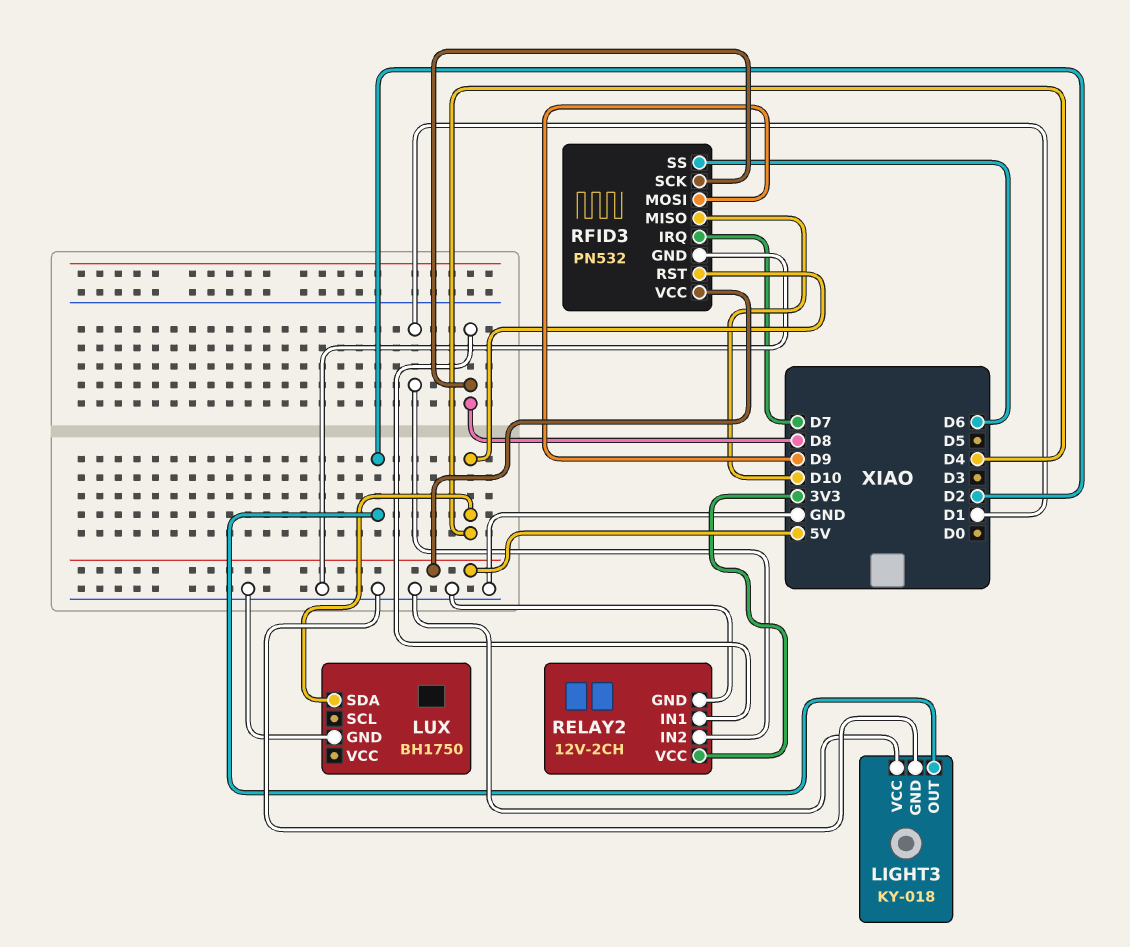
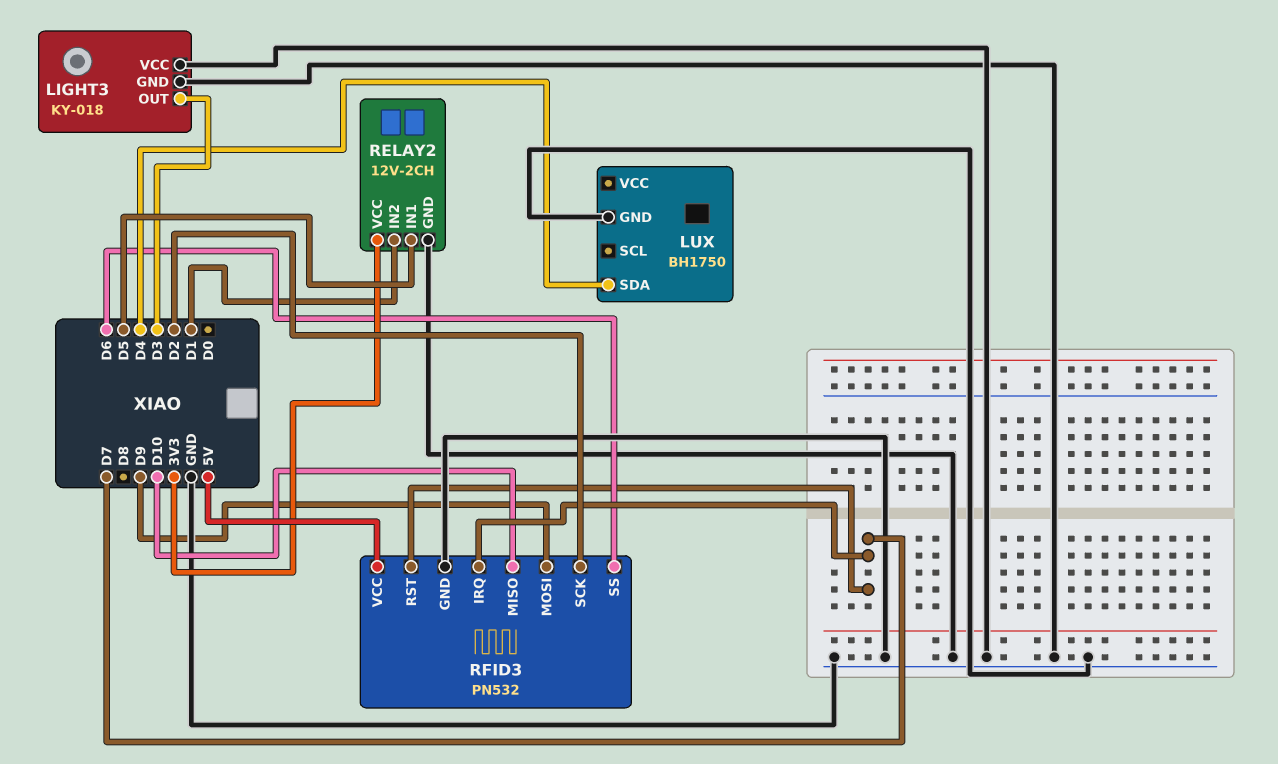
LIGHT3 pin OUT: D2 -> D3
RELAY2 pin IN1: D8 -> D5
RFID3 pin RST: D4 -> D7
RFID3 pin SCK: D8 -> D2

